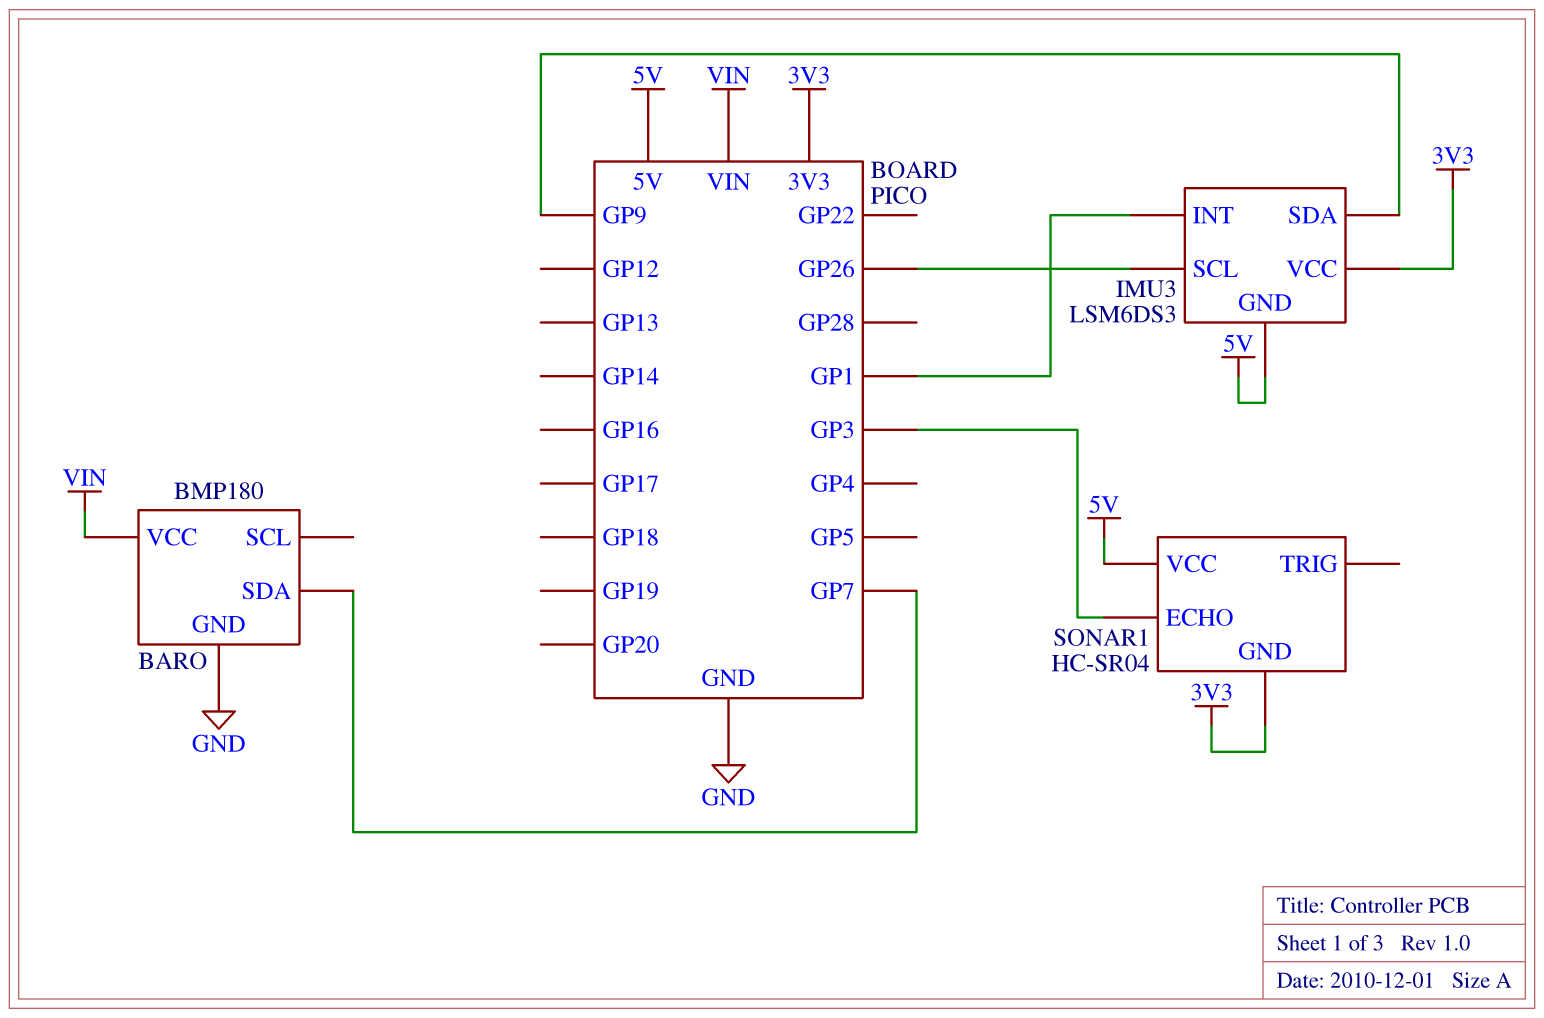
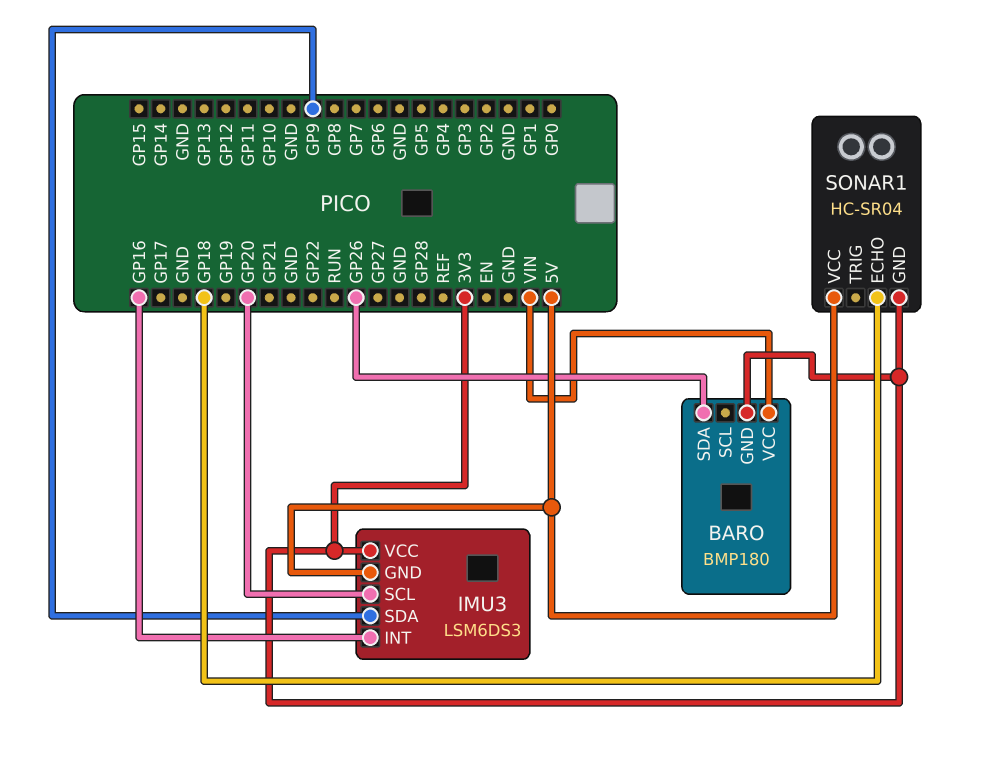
BARO pin GND: GND -> 3V3
BARO pin SDA: GP7 -> GP26
IMU3 pin INT: GP1 -> GP16
IMU3 pin SCL: GP26 -> GP20
SONAR1 pin ECHO: GP3 -> GP18

